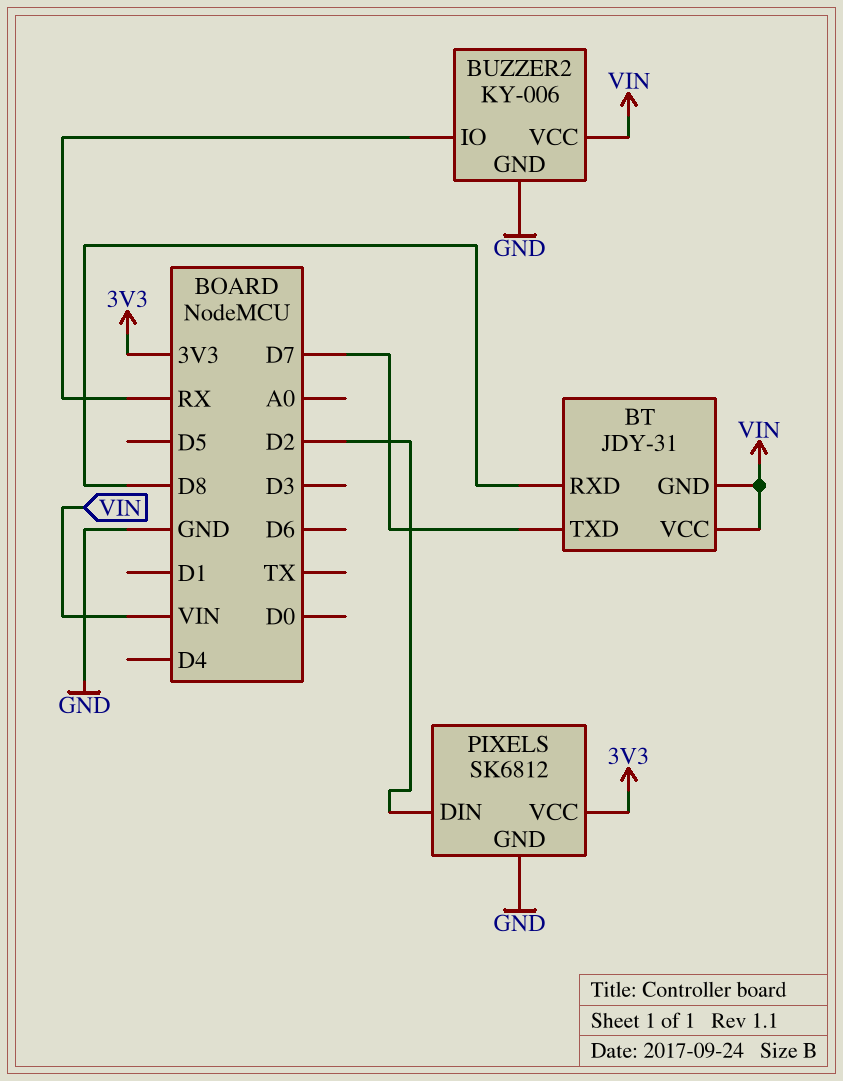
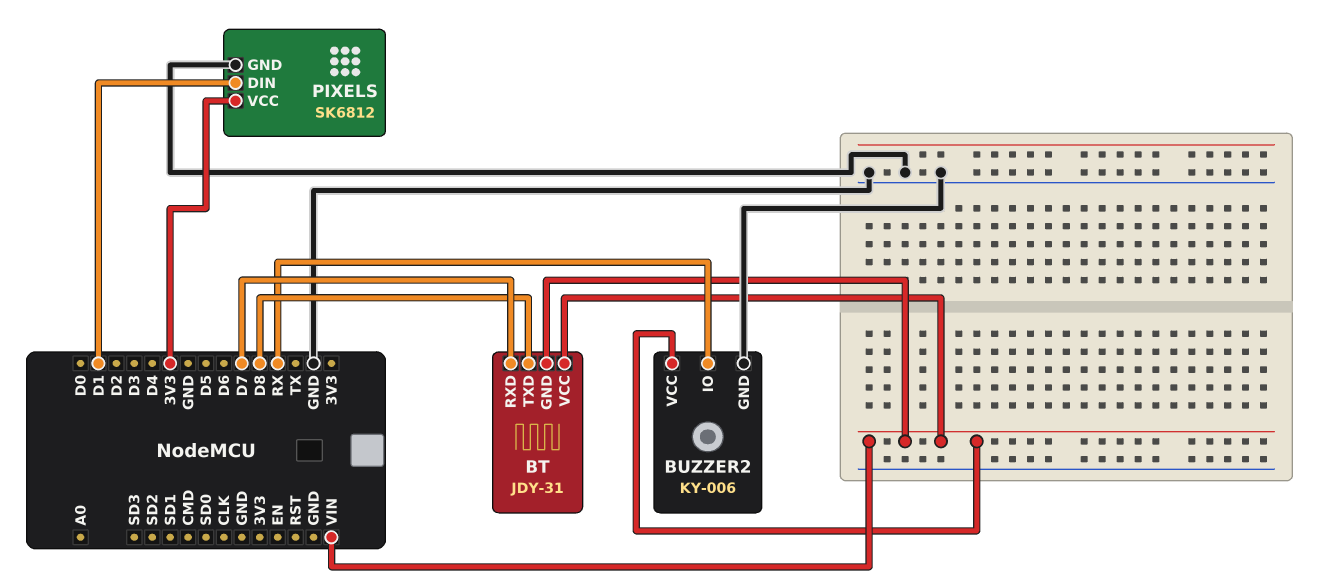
BT pin RXD: D8 -> D7
BT pin TXD: D7 -> D8
PIXELS pin DIN: D2 -> D1

